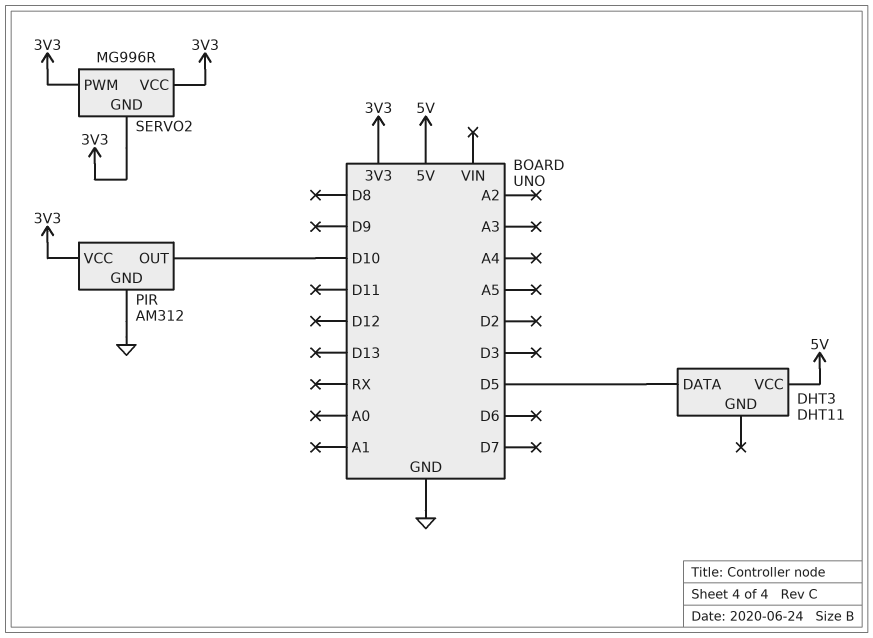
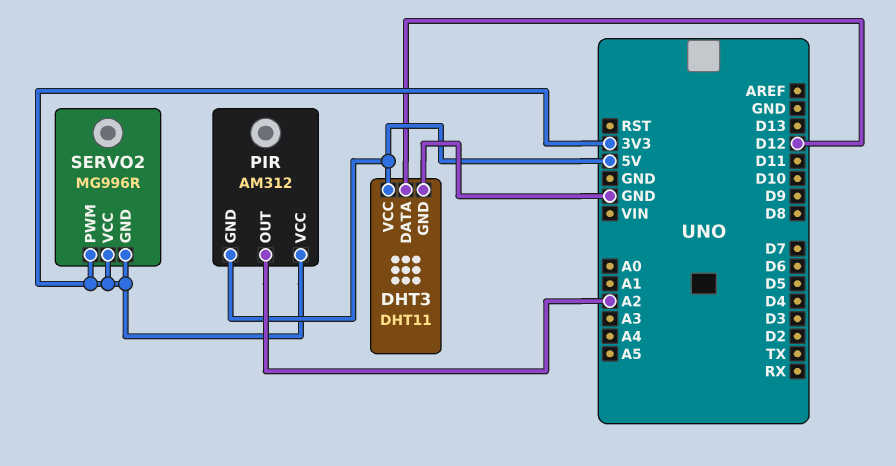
DHT3 pin DATA: D5 -> D12
DHT3 pin GND: none -> GND
PIR pin GND: GND -> 5V
PIR pin OUT: D10 -> A2

